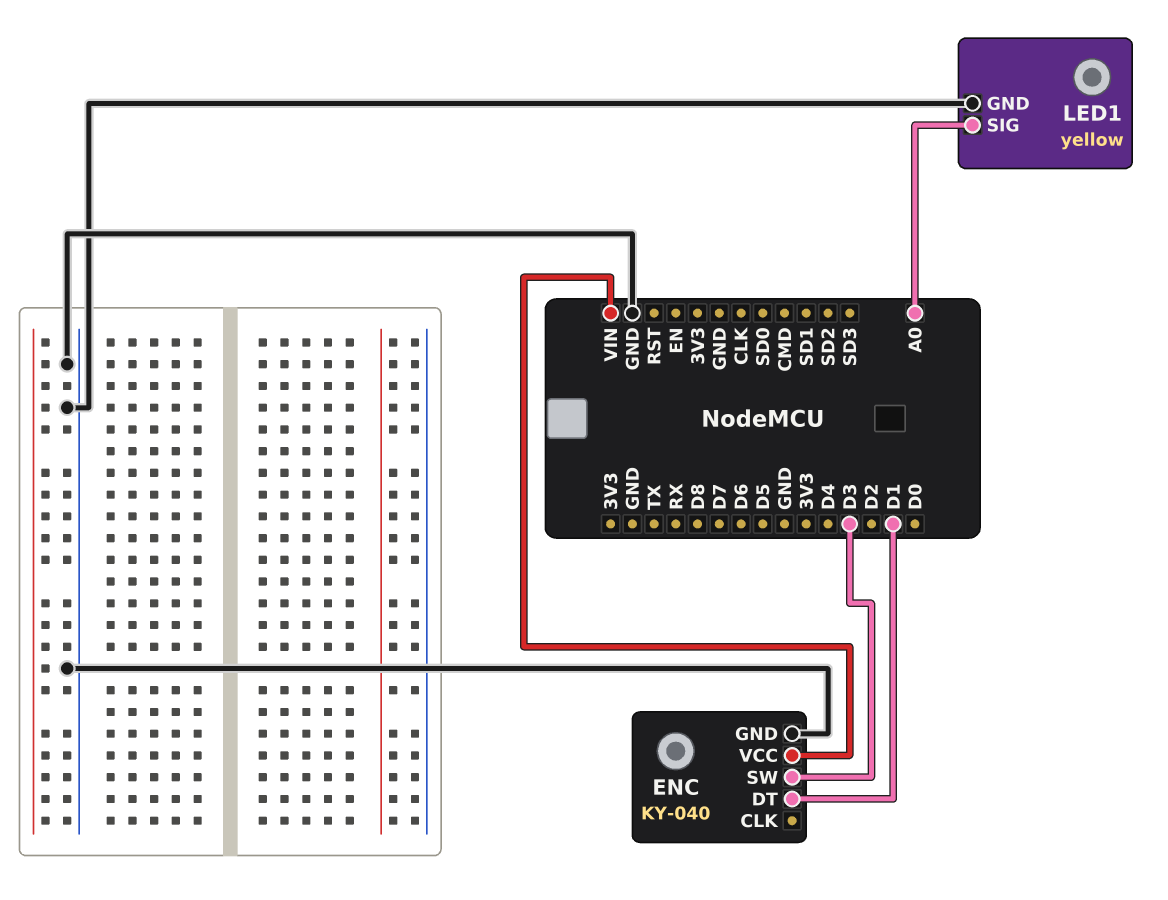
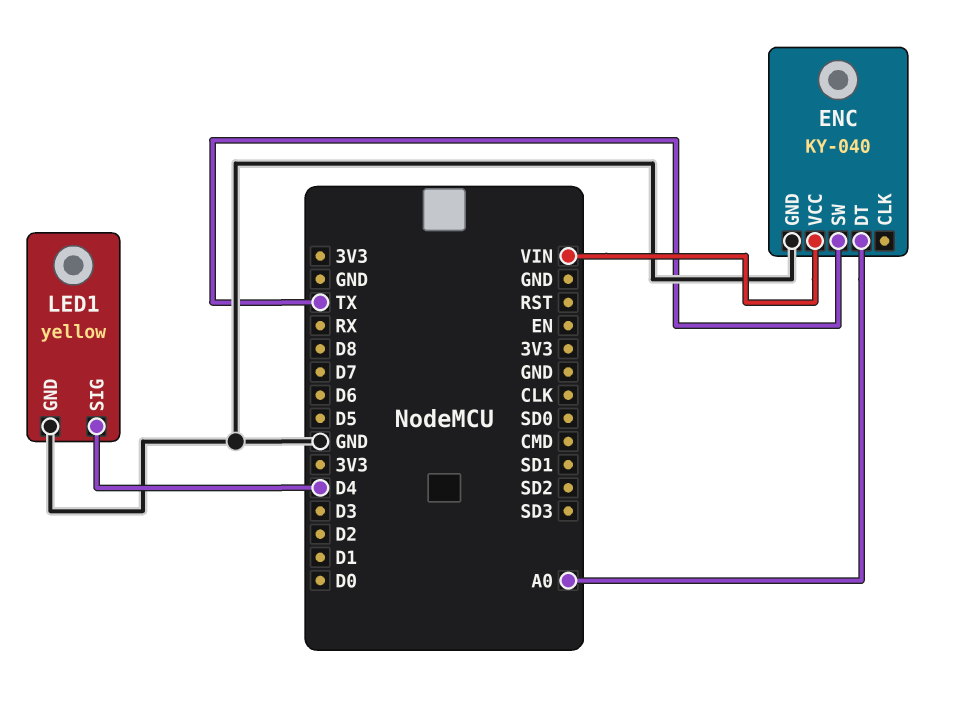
ENC pin DT: D1 -> A0
ENC pin SW: D3 -> TX
LED1 pin SIG: A0 -> D4

